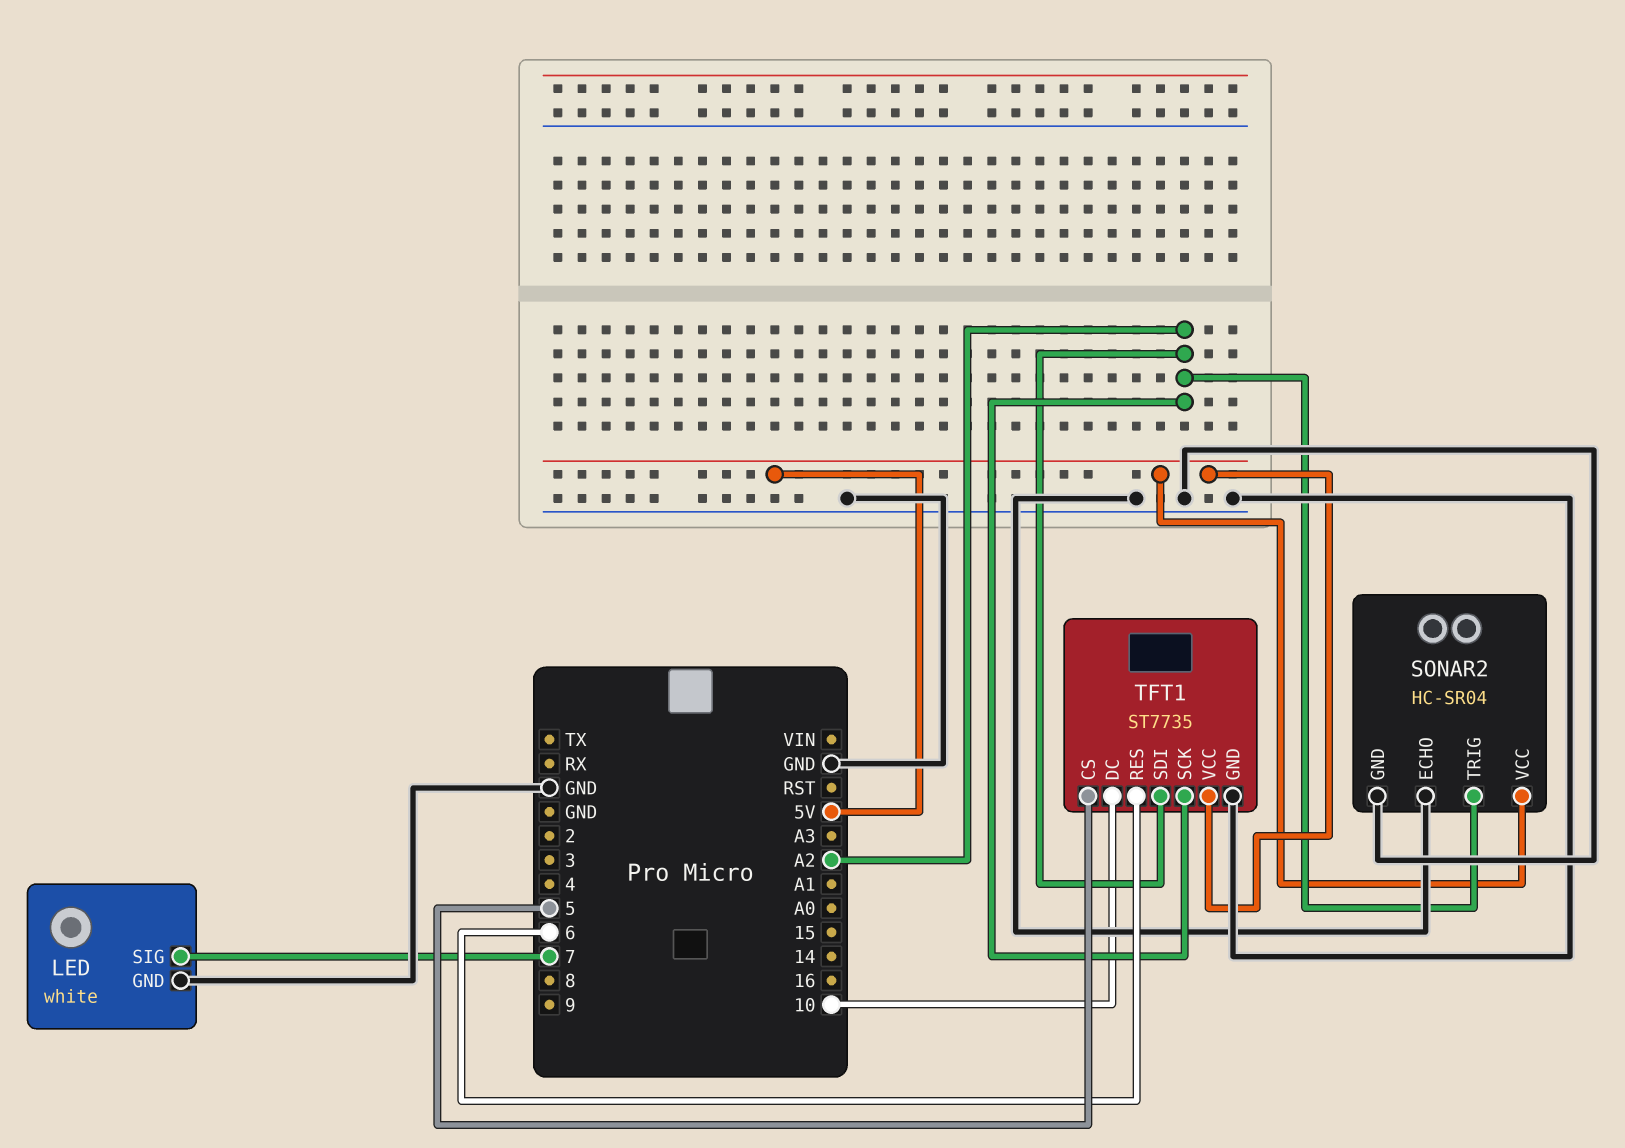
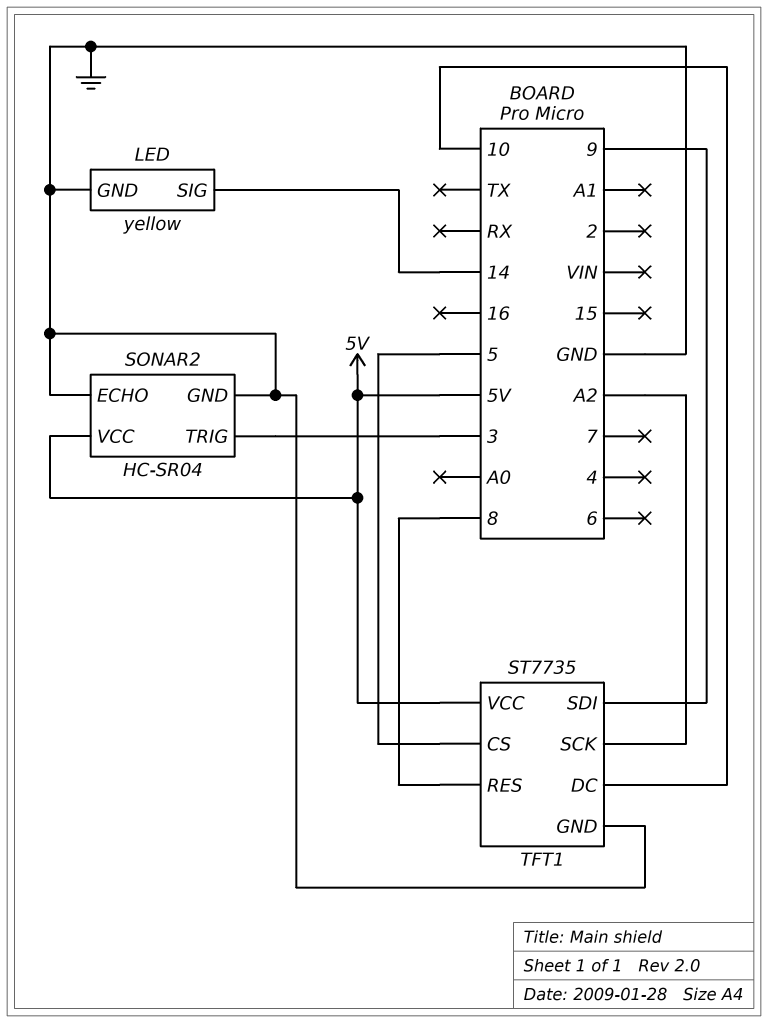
LED: white -> yellow
LED pin SIG: 7 -> 14
SONAR2 pin TRIG: A2 -> 3
TFT1 pin RES: 6 -> 8
TFT1 pin SDI: A2 -> 9

